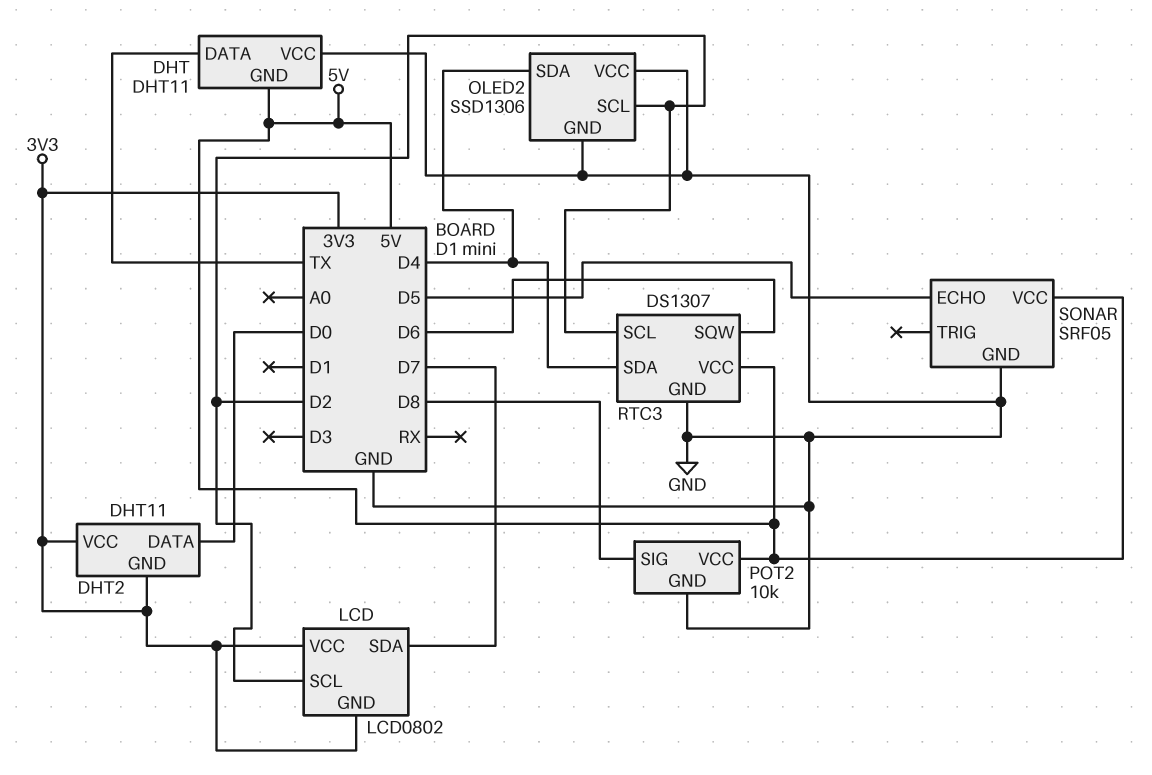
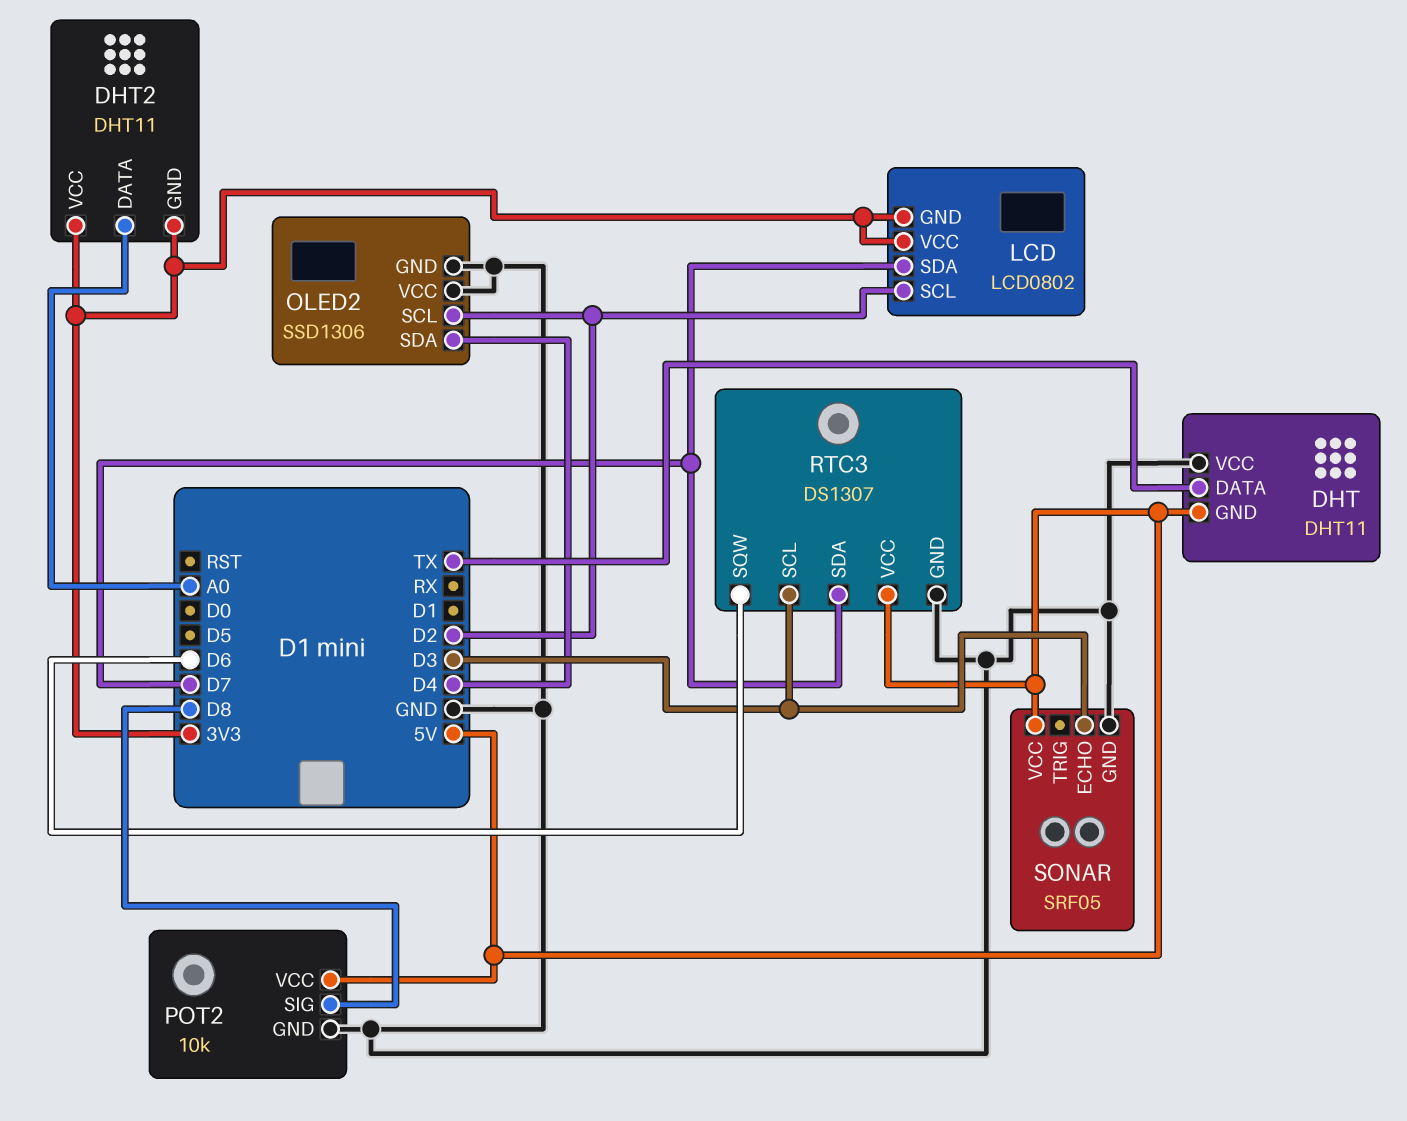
DHT2 pin DATA: D0 -> A0
RTC3 pin SCL: D2 -> D3
RTC3 pin SDA: D4 -> D7
SONAR pin ECHO: D5 -> D3

